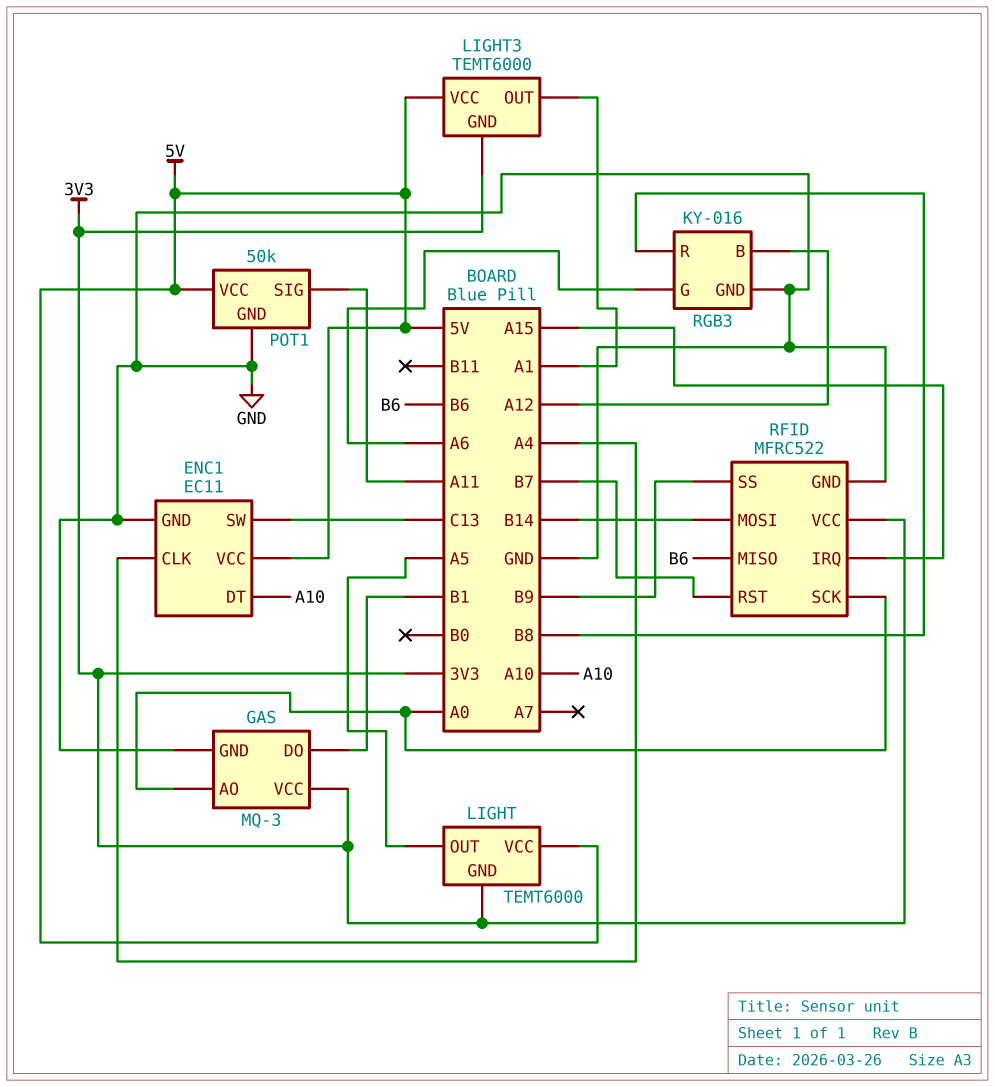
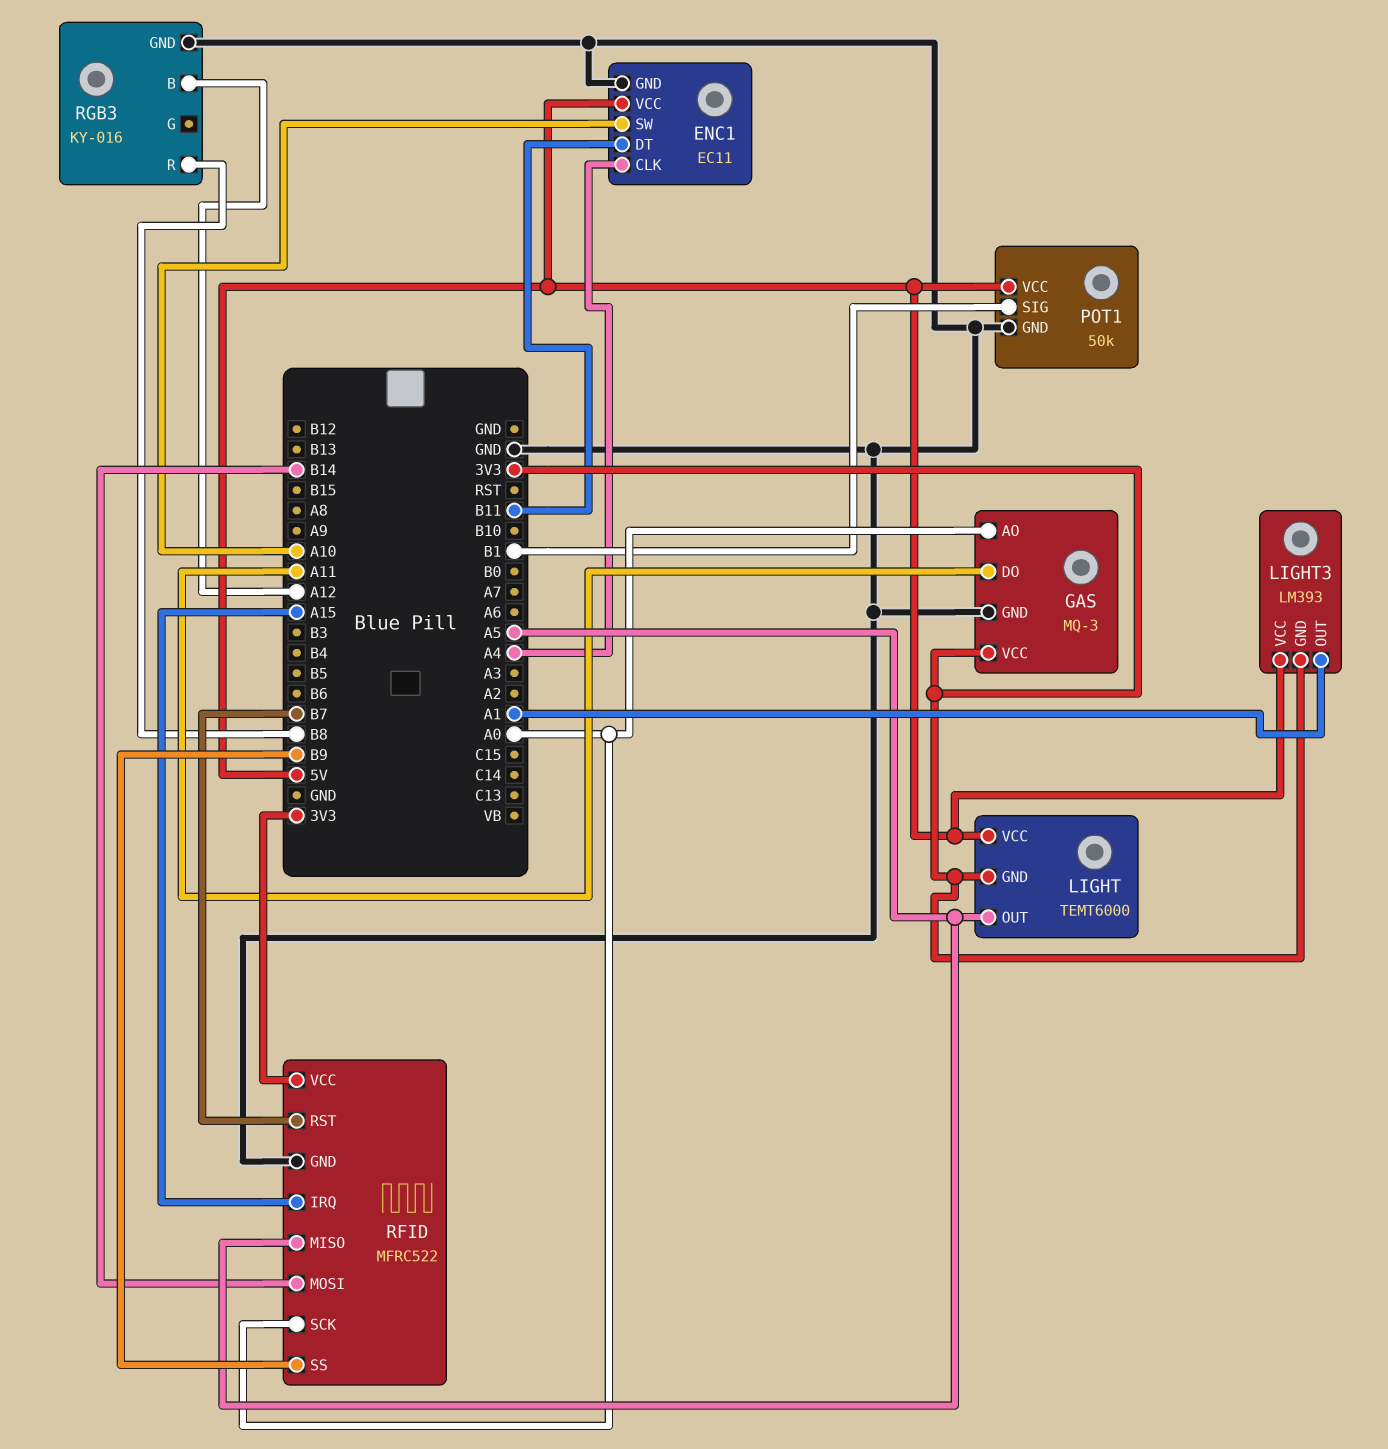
ENC1 pin DT: A10 -> B11
ENC1 pin SW: C13 -> A10
GAS pin DO: B1 -> A11
LIGHT3: TEMT6000 -> LM393
POT1 pin SIG: A11 -> B1
RFID pin MISO: B6 -> A5
RGB3 pin G: A6 -> none

